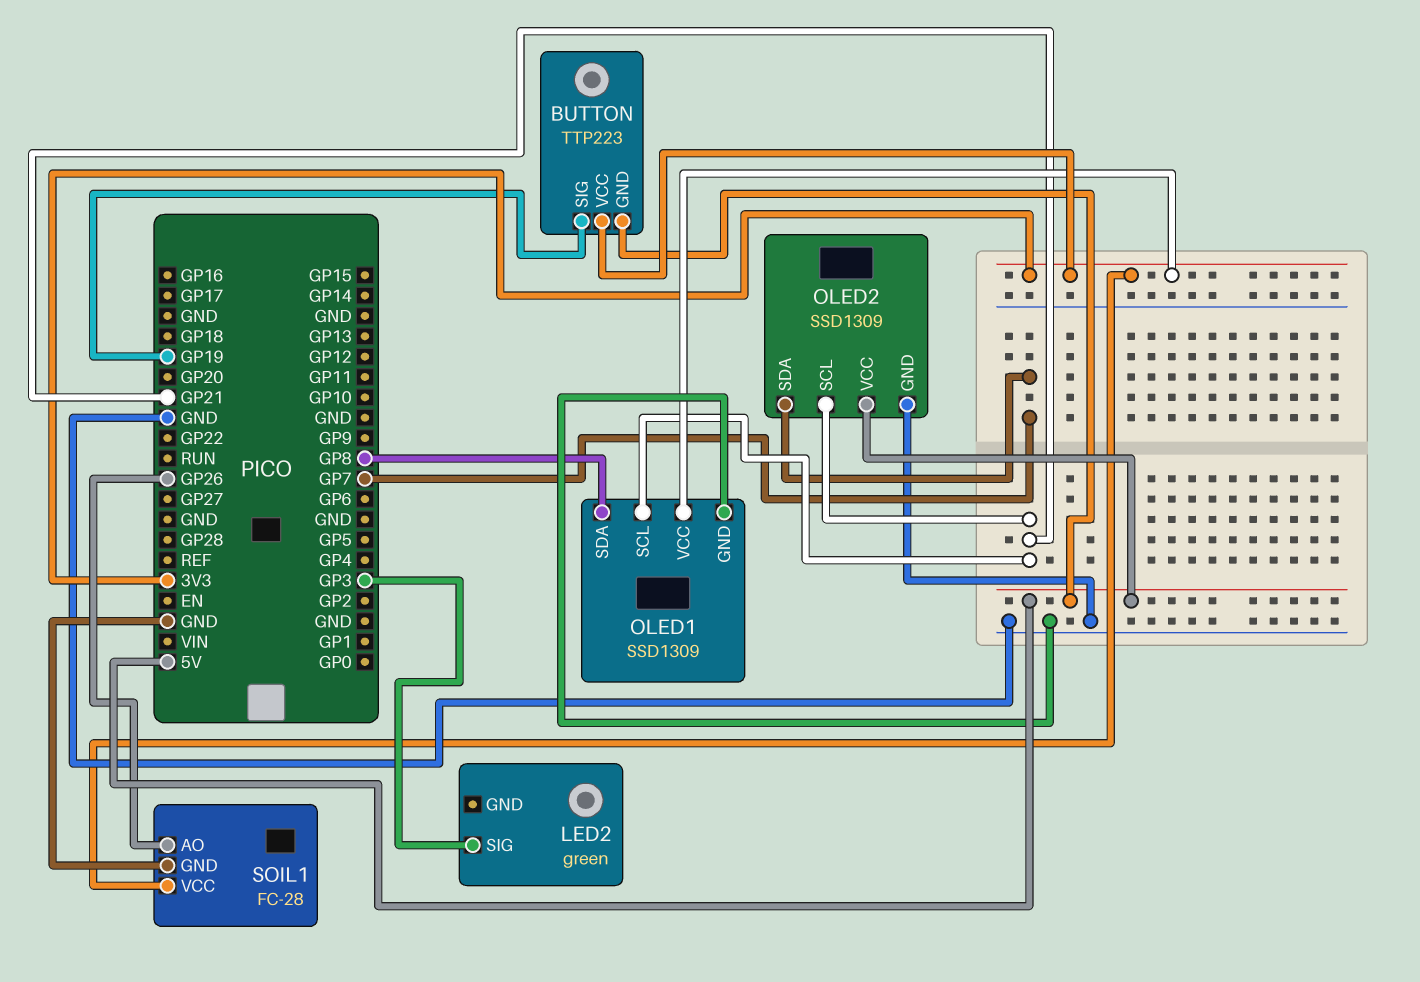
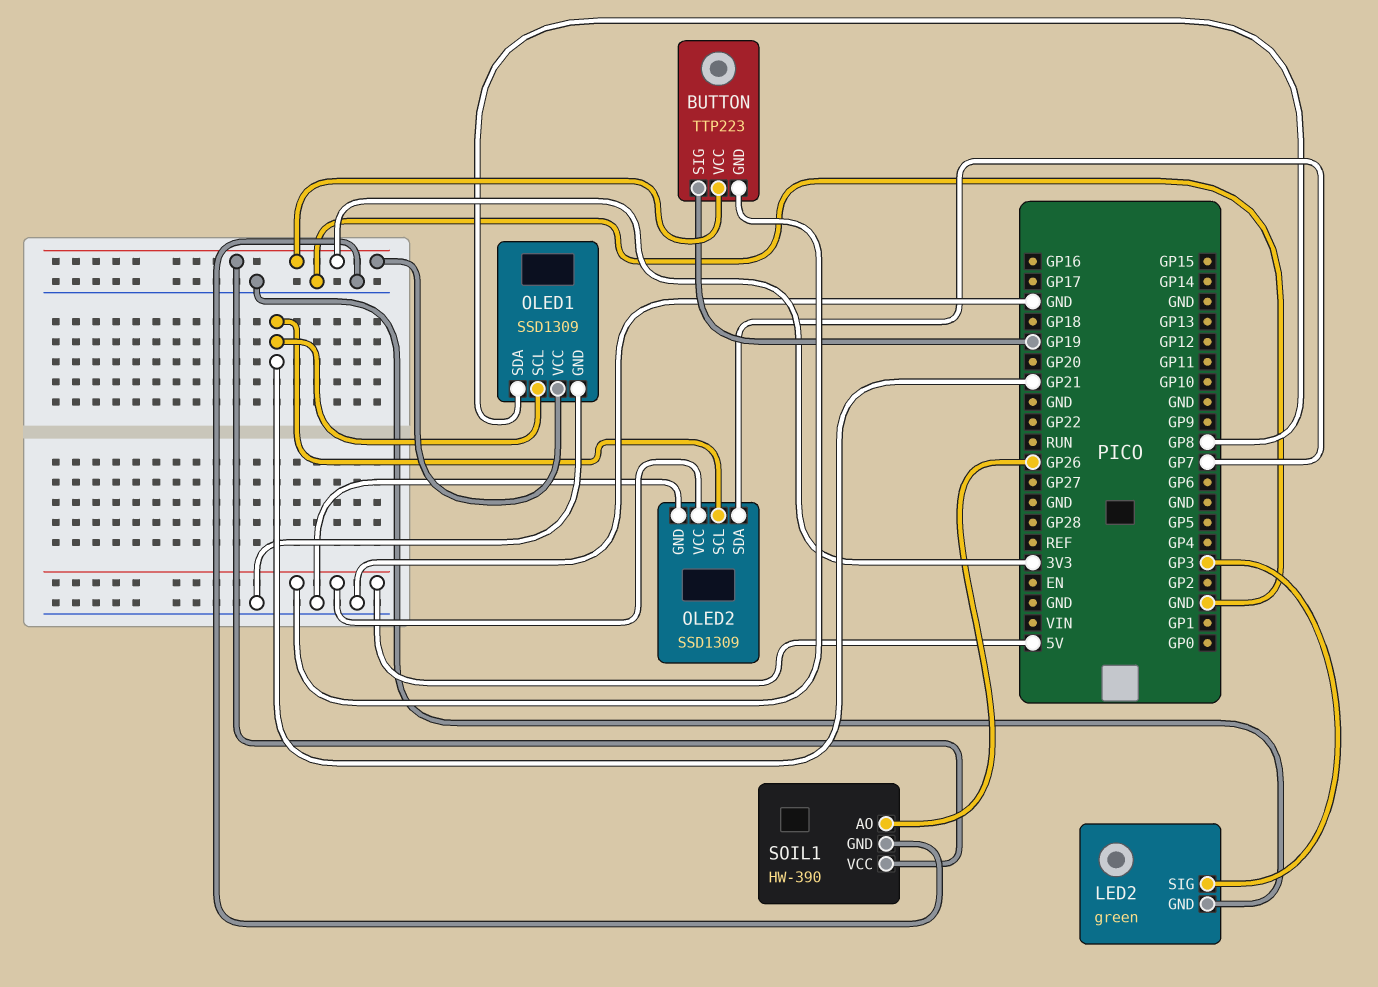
LED2 pin GND: none -> GND
SOIL1: FC-28 -> HW-390

